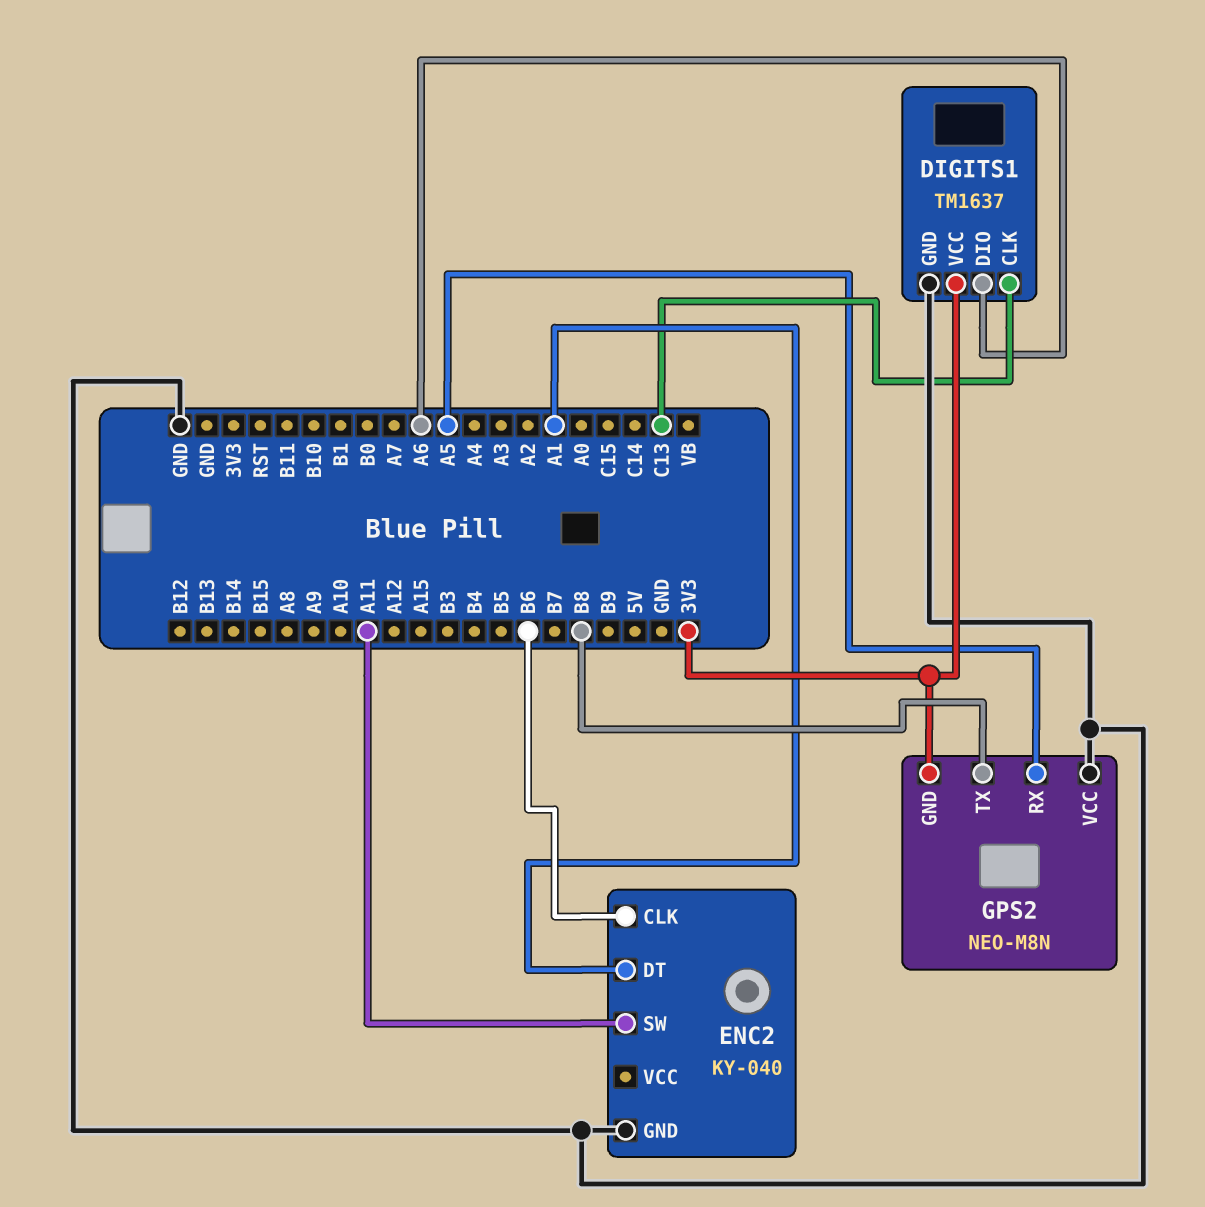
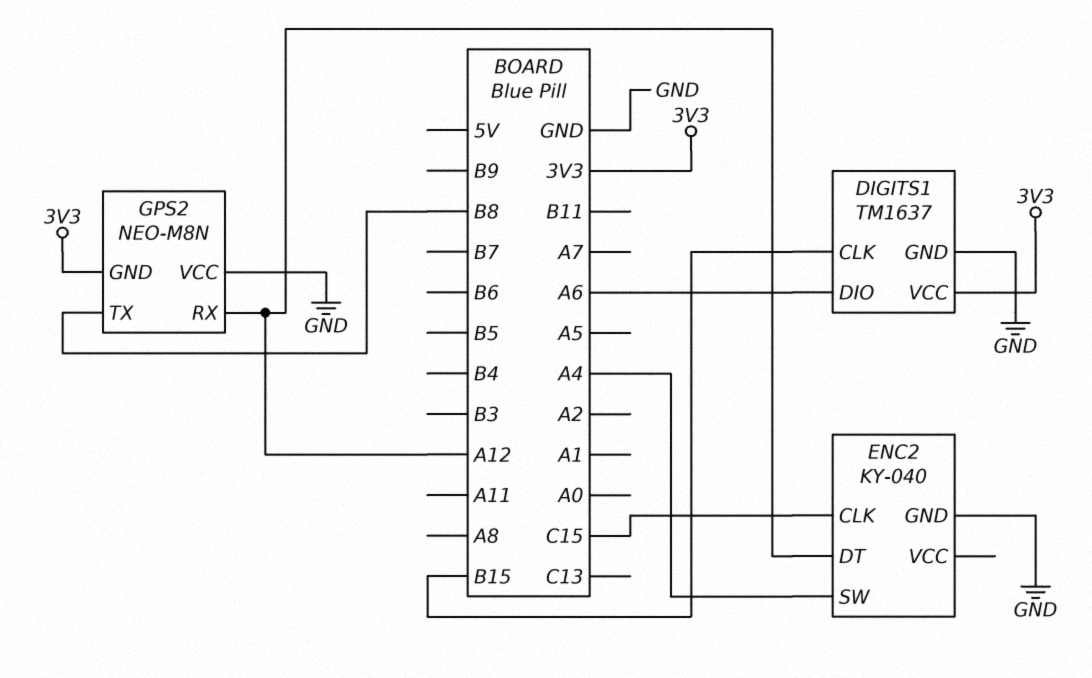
DIGITS1 pin CLK: C13 -> B15
ENC2 pin CLK: B6 -> C15
ENC2 pin DT: A1 -> A12
ENC2 pin SW: A11 -> A4
GPS2 pin RX: A5 -> A12

